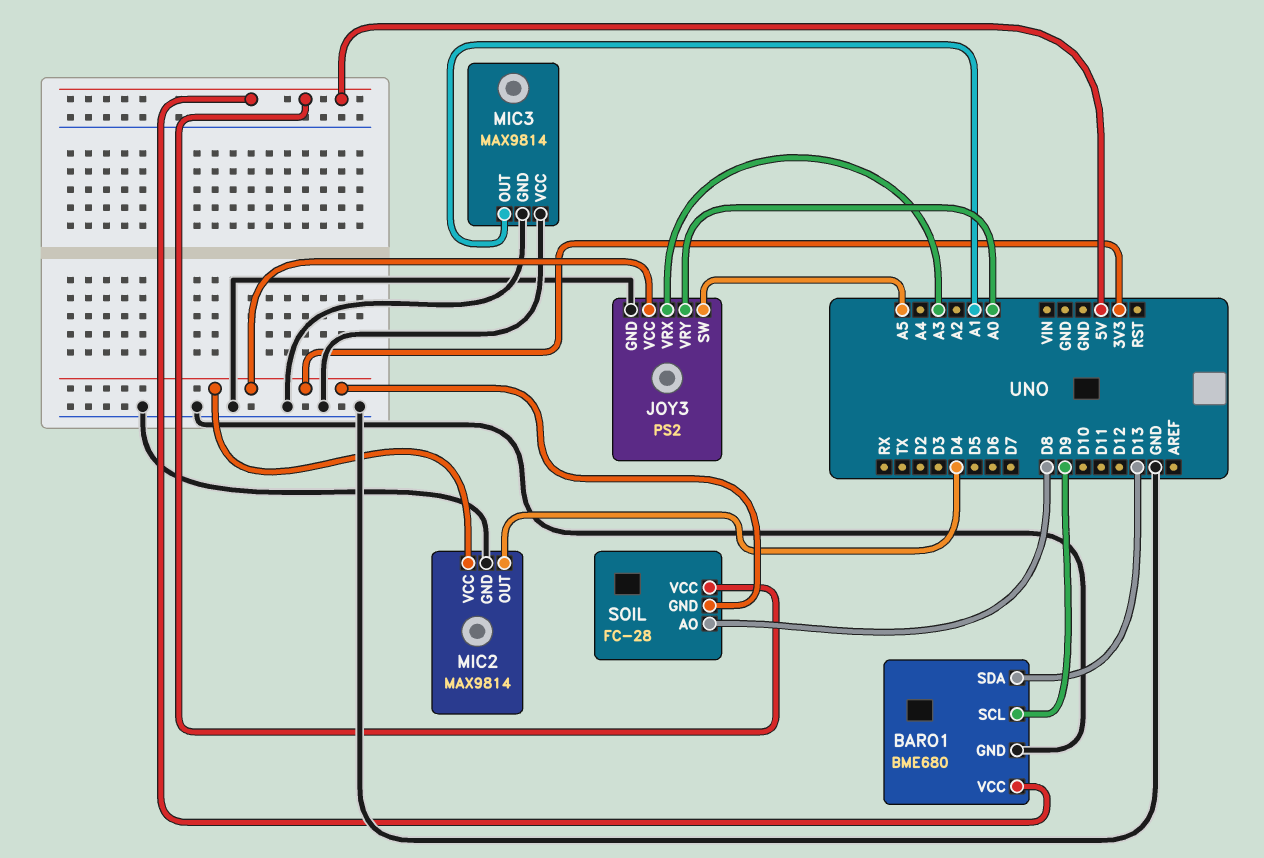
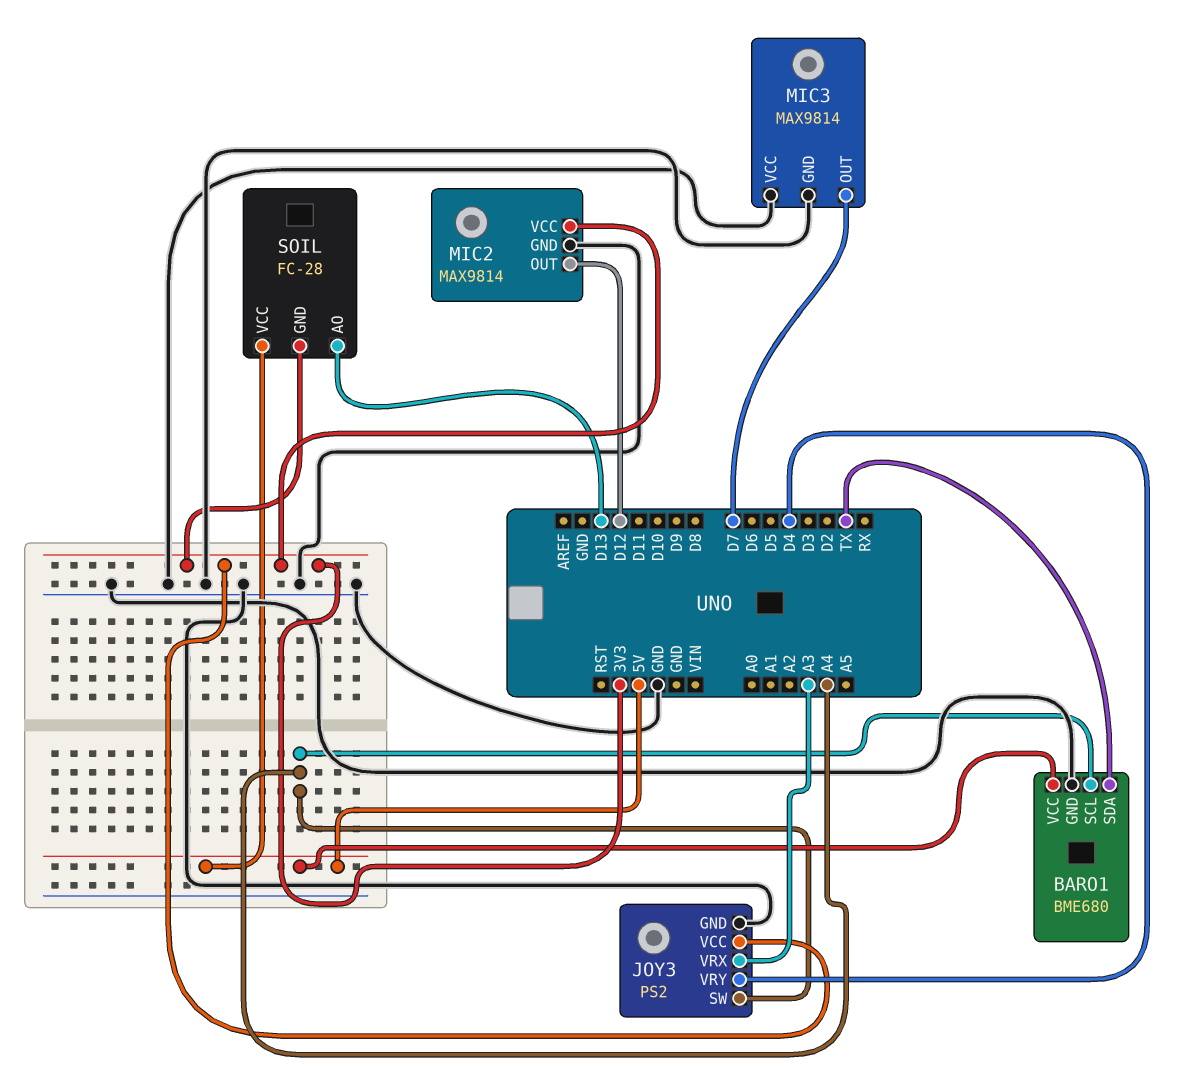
BARO1 pin SCL: D9 -> A4
BARO1 pin SDA: D13 -> TX
JOY3 pin SW: A5 -> A4
JOY3 pin VRY: A0 -> D4
MIC2 pin OUT: D4 -> D12
MIC3 pin OUT: A1 -> D7
SOIL pin AO: D8 -> D13

